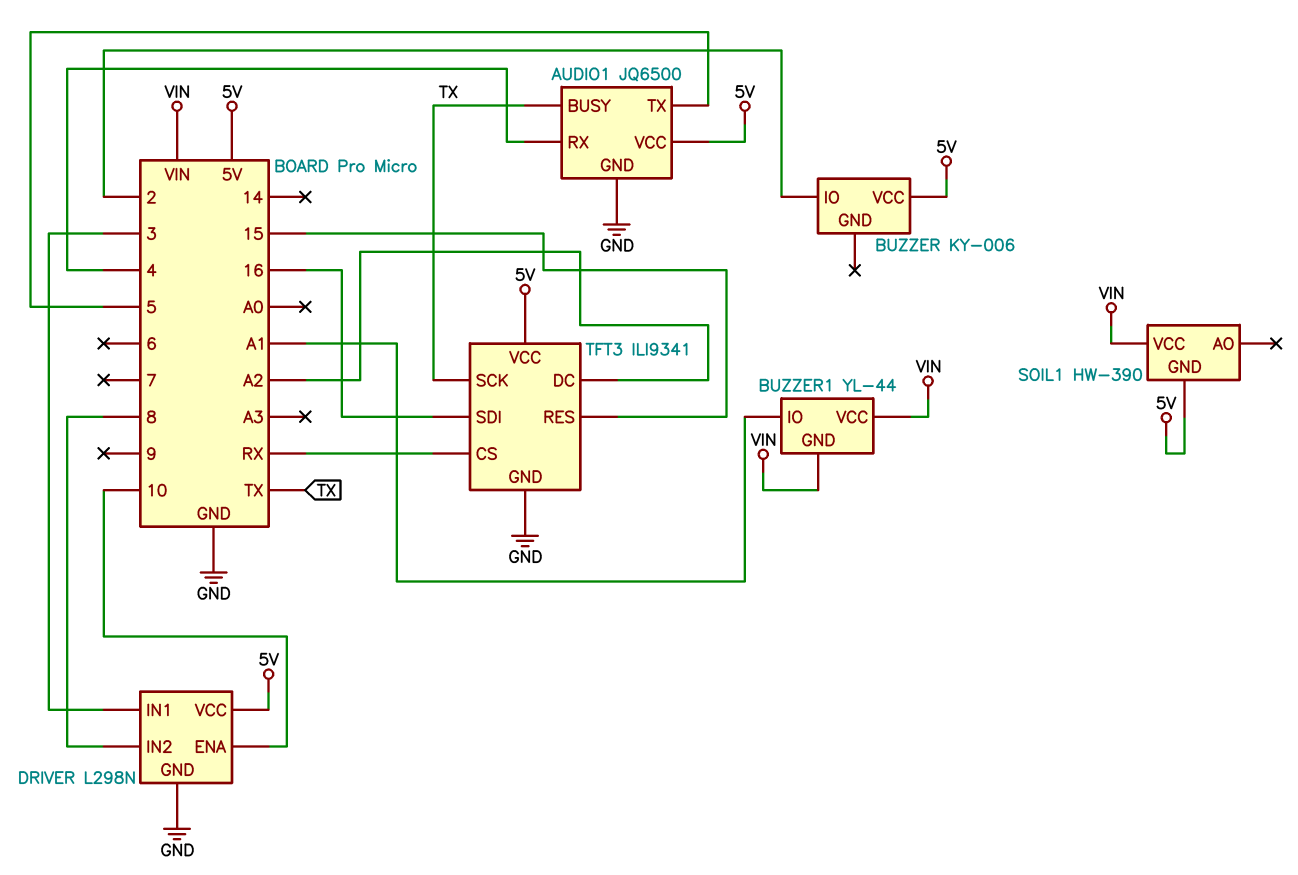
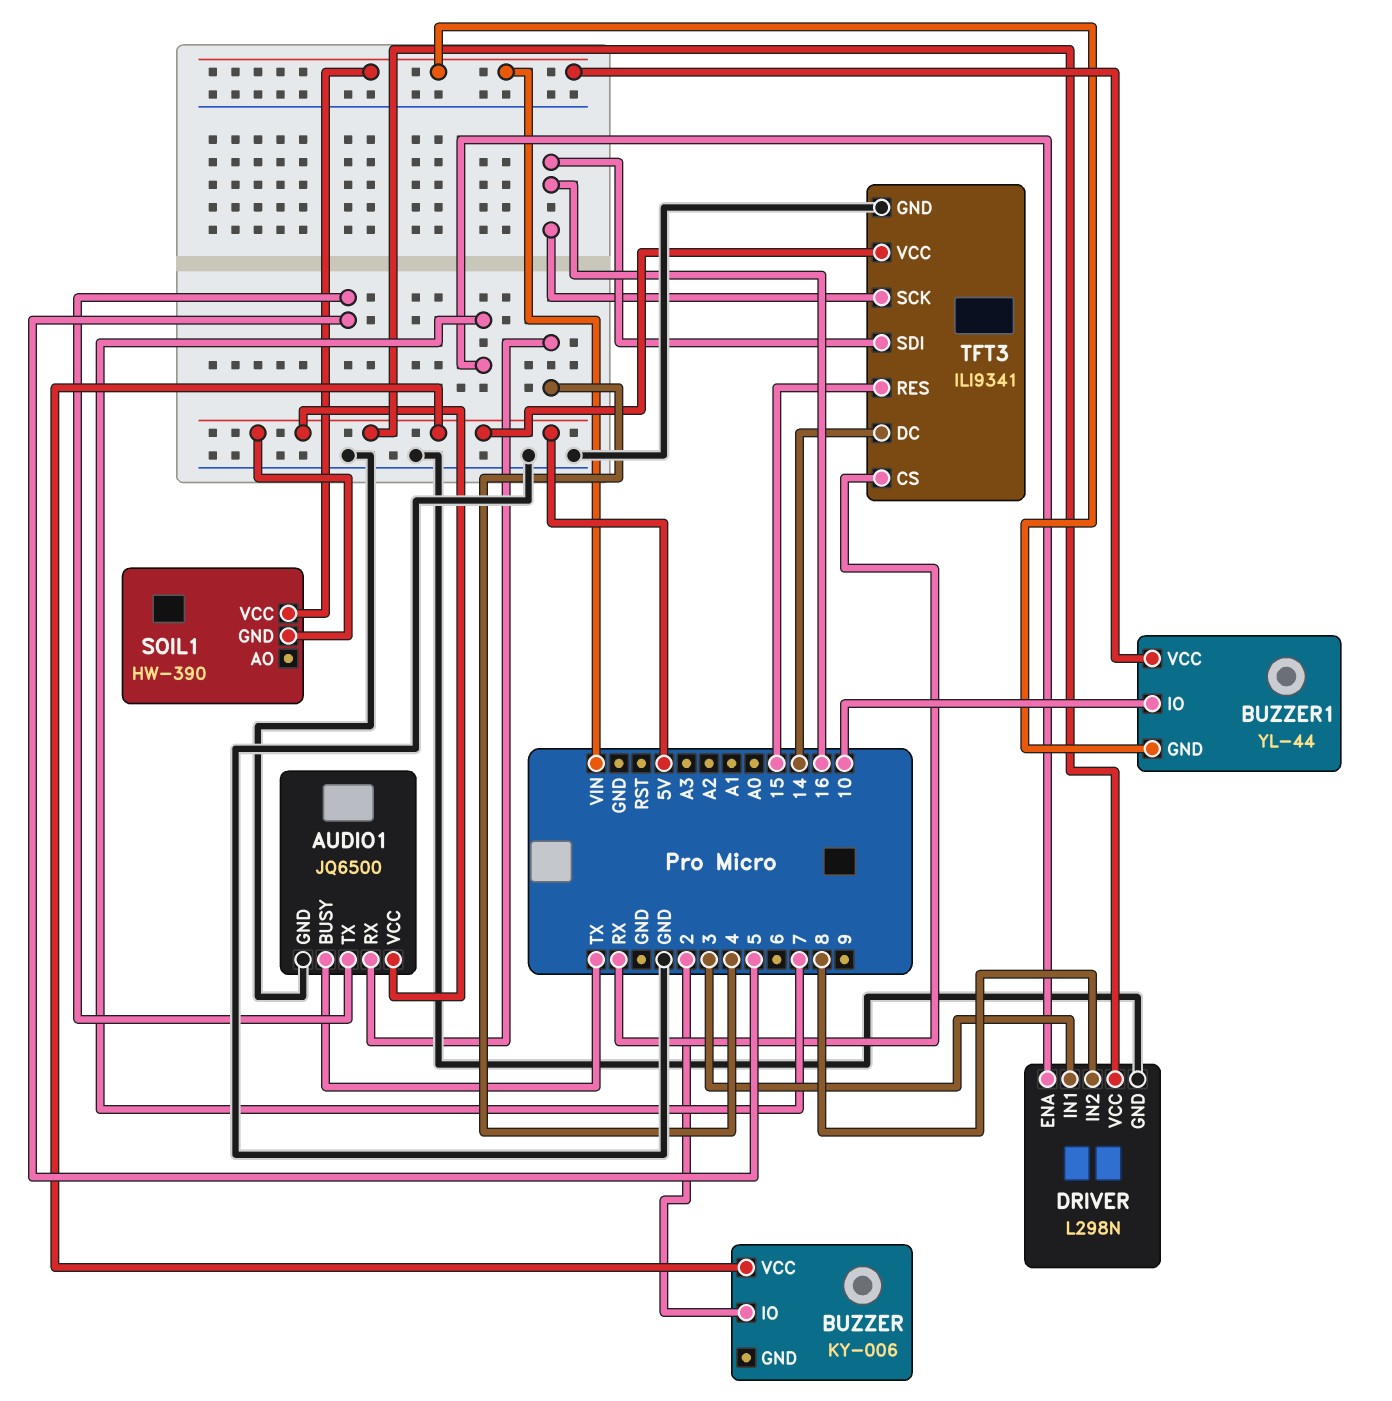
BUZZER1 pin IO: A1 -> 10
DRIVER pin ENA: 10 -> 7
TFT3 pin DC: A2 -> 14
TFT3 pin SCK: TX -> 16

